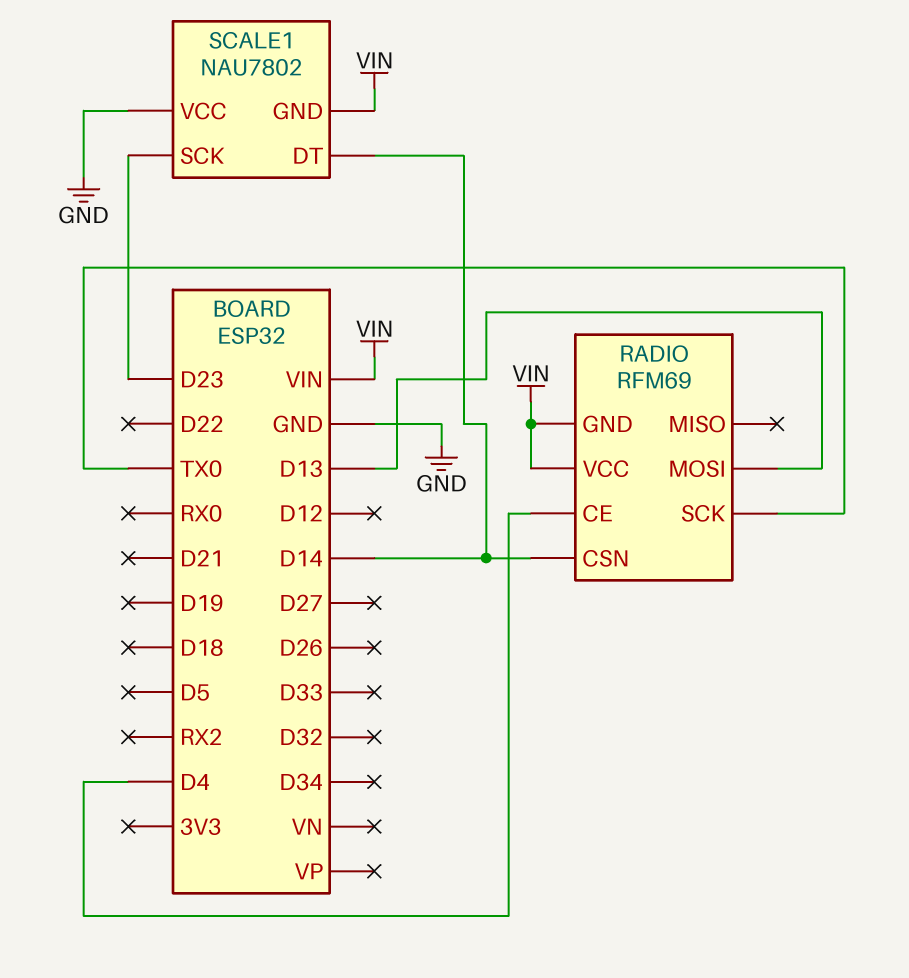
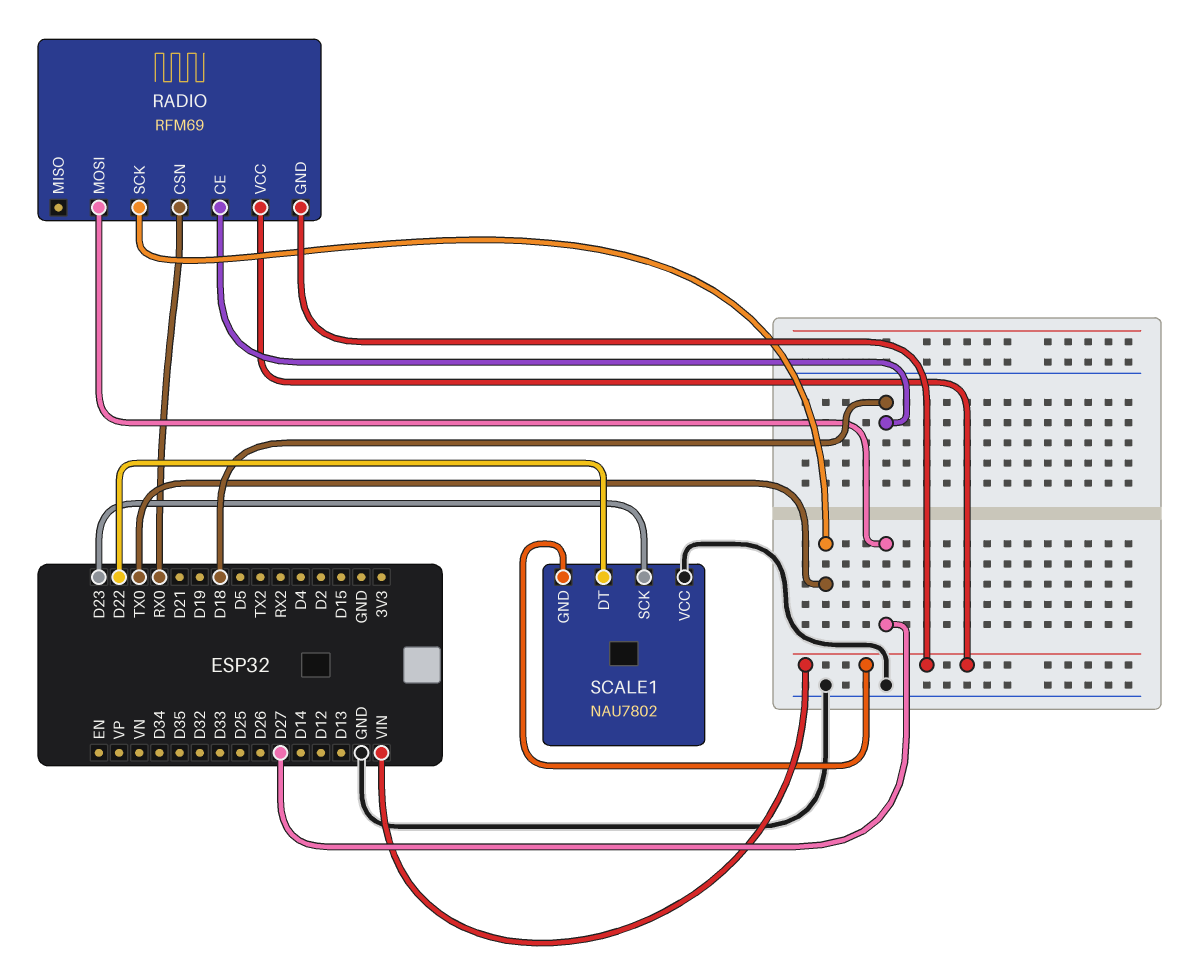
RADIO pin CE: D4 -> D18
RADIO pin CSN: D14 -> RX0
RADIO pin MOSI: D13 -> D27
SCALE1 pin DT: D14 -> D22

